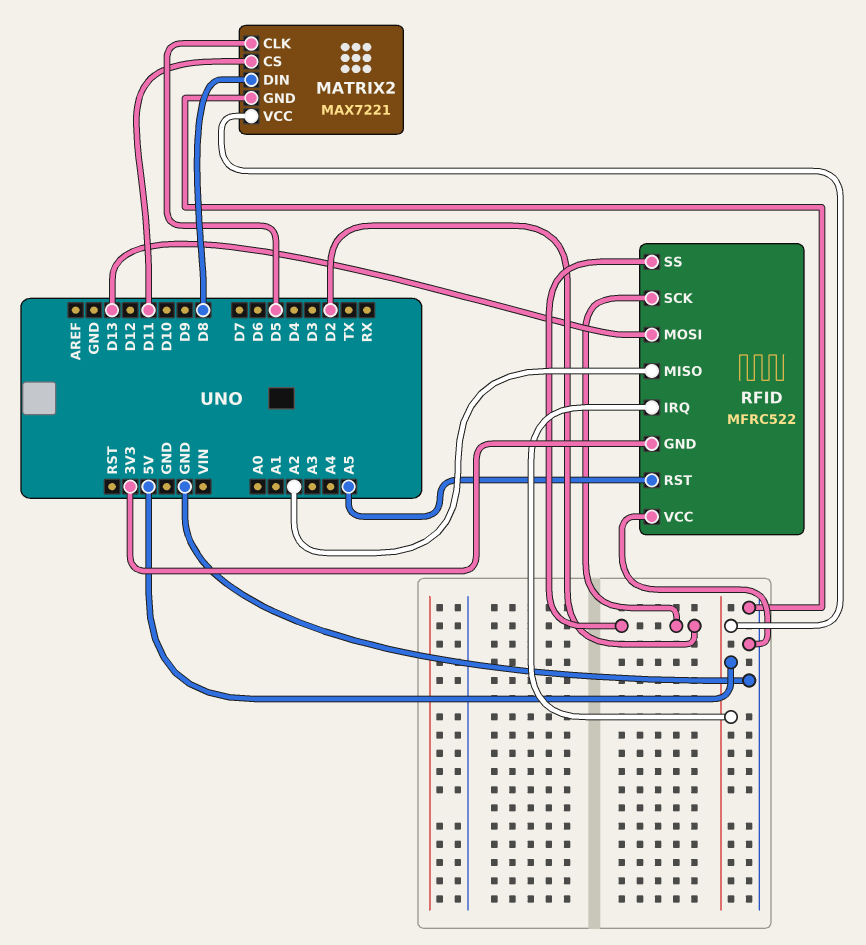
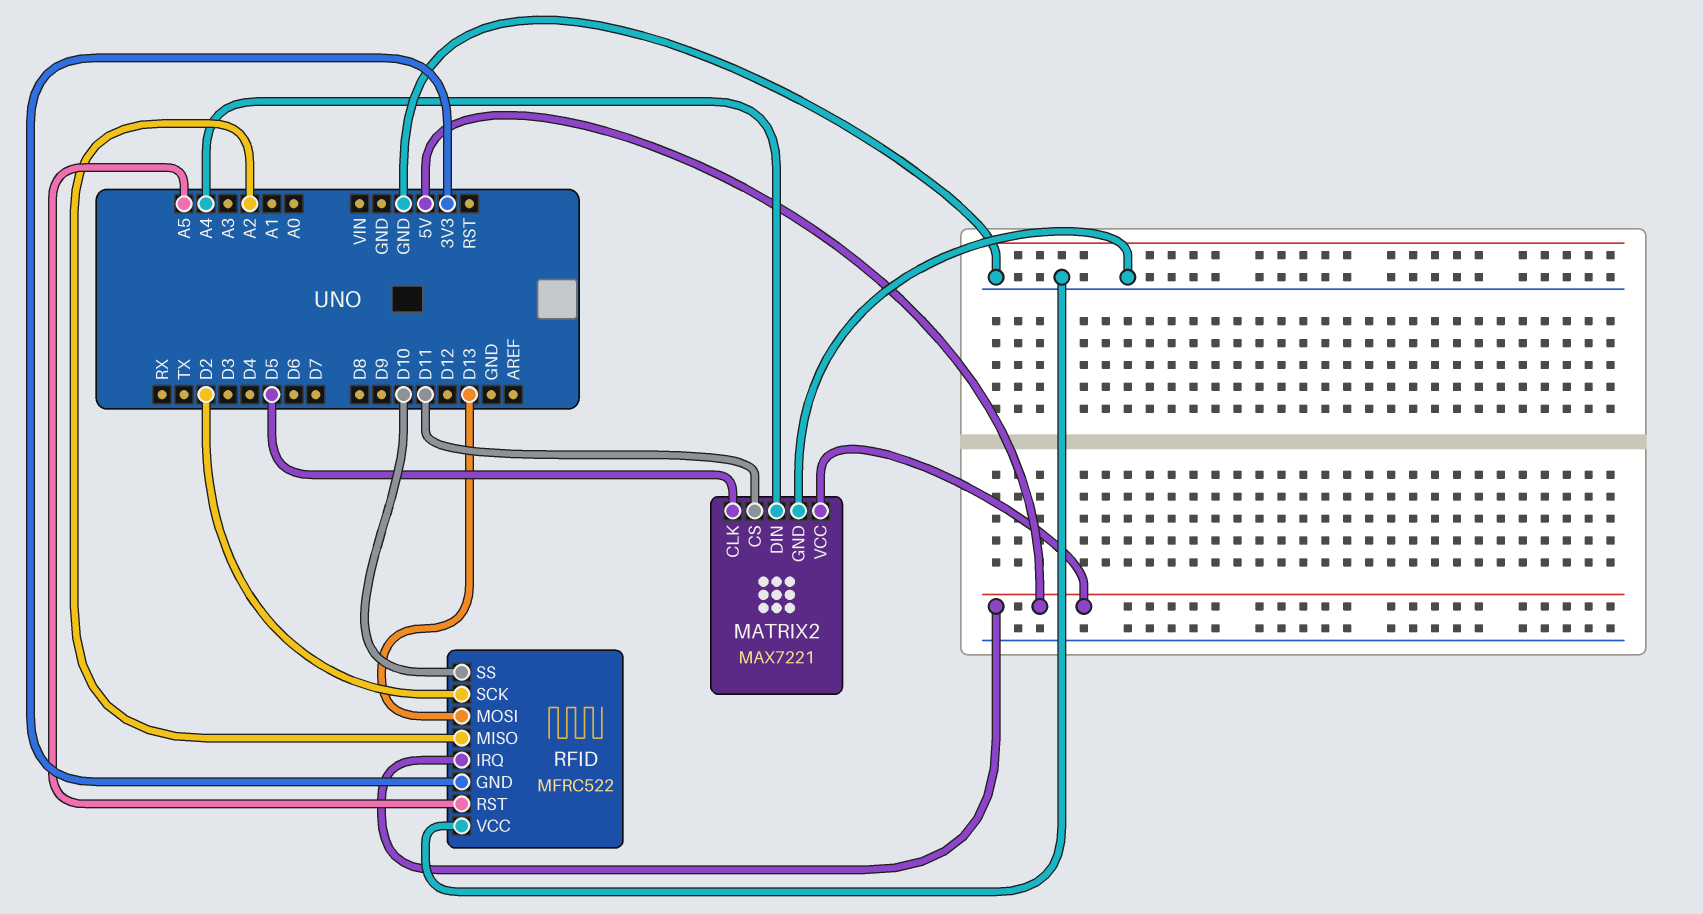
MATRIX2 pin DIN: D8 -> A4
RFID pin SS: D2 -> D10

